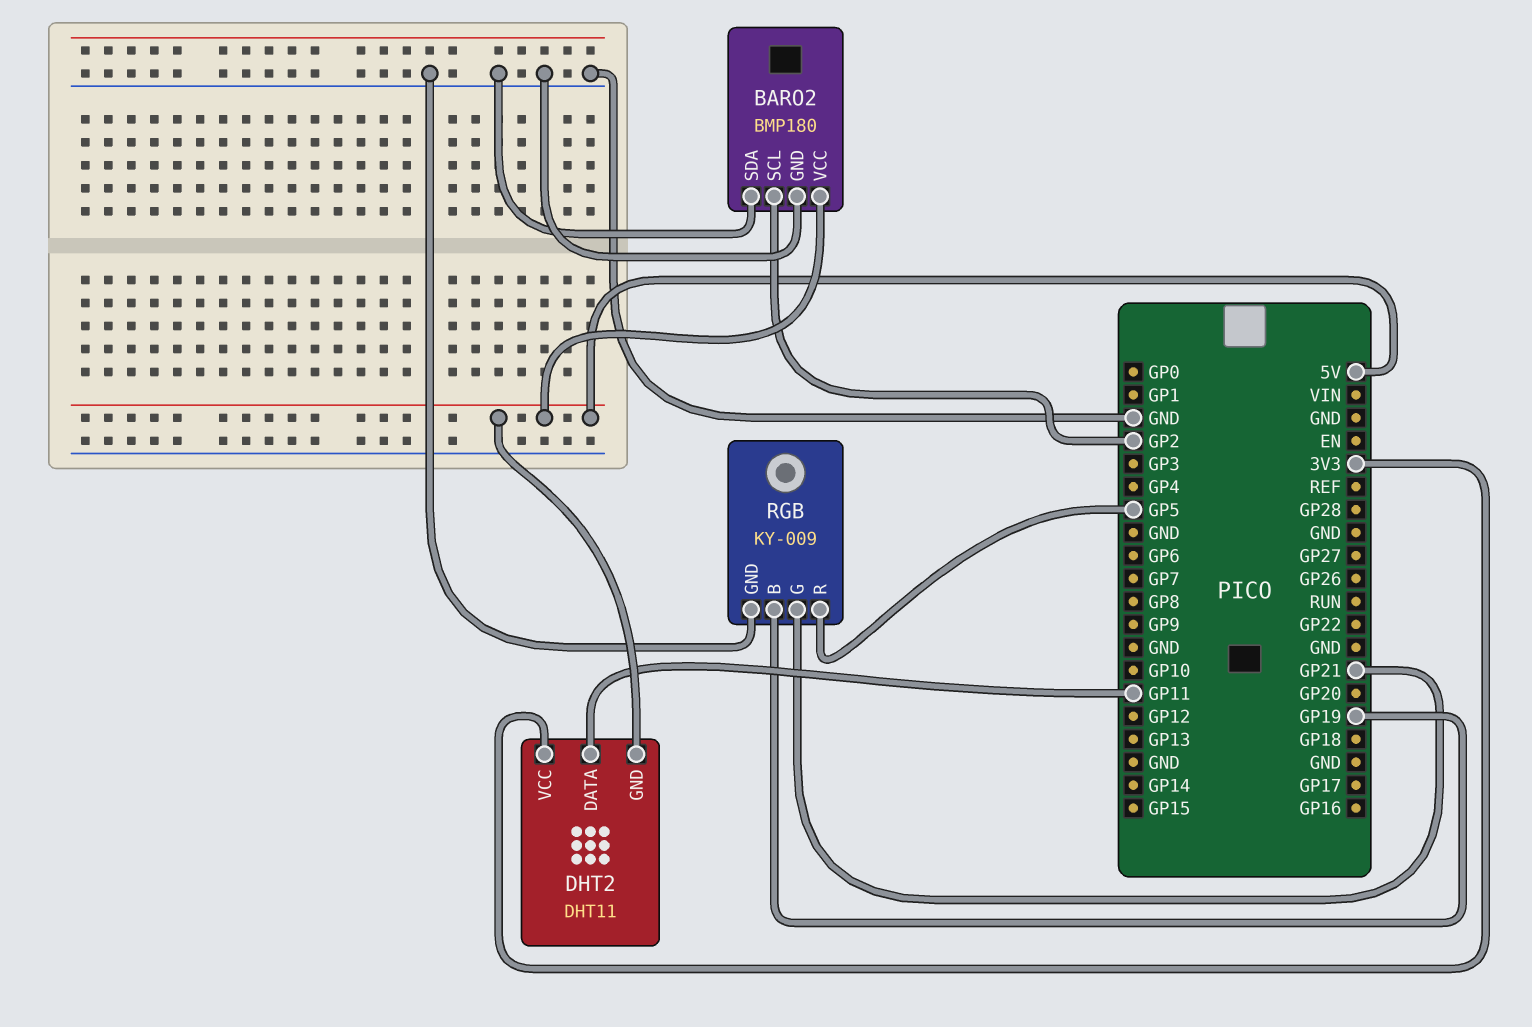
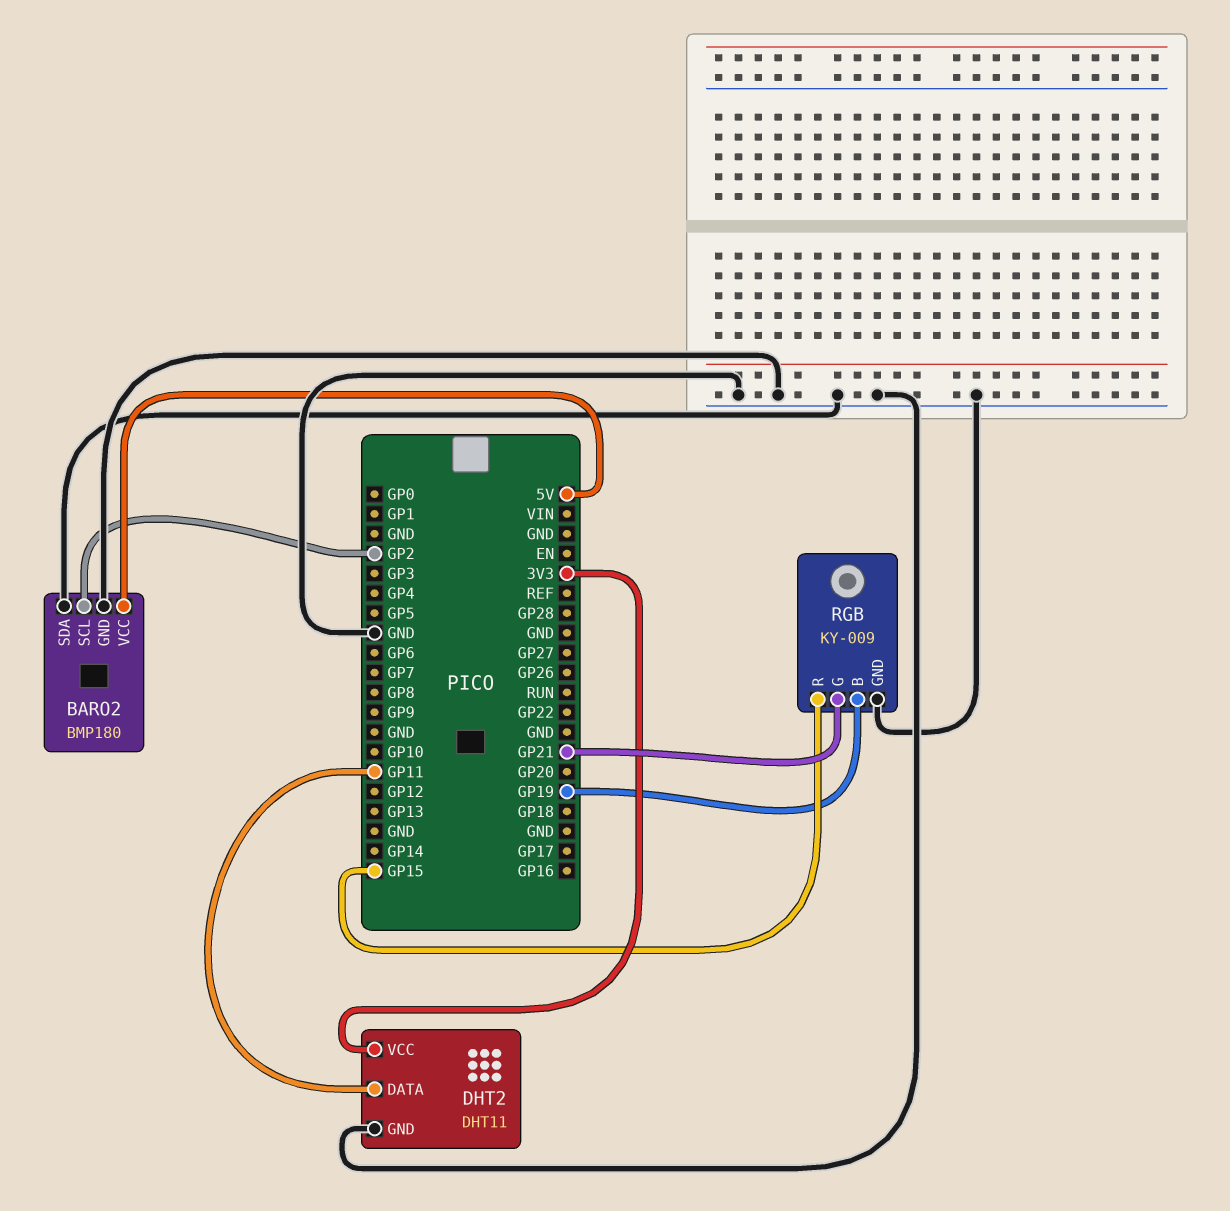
DHT2 pin GND: 5V -> GND
RGB pin R: GP5 -> GP15

